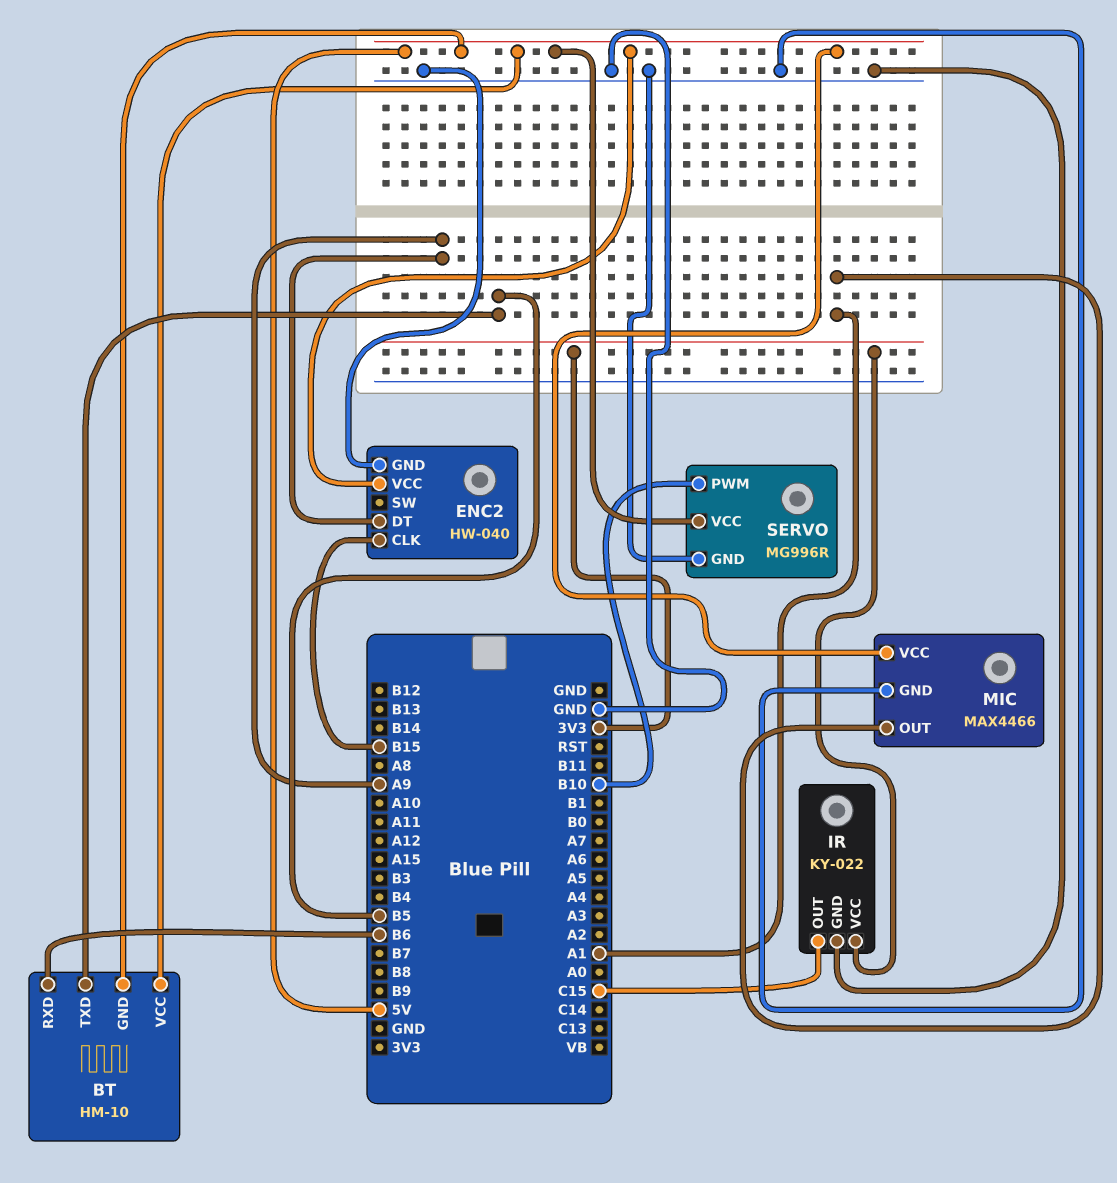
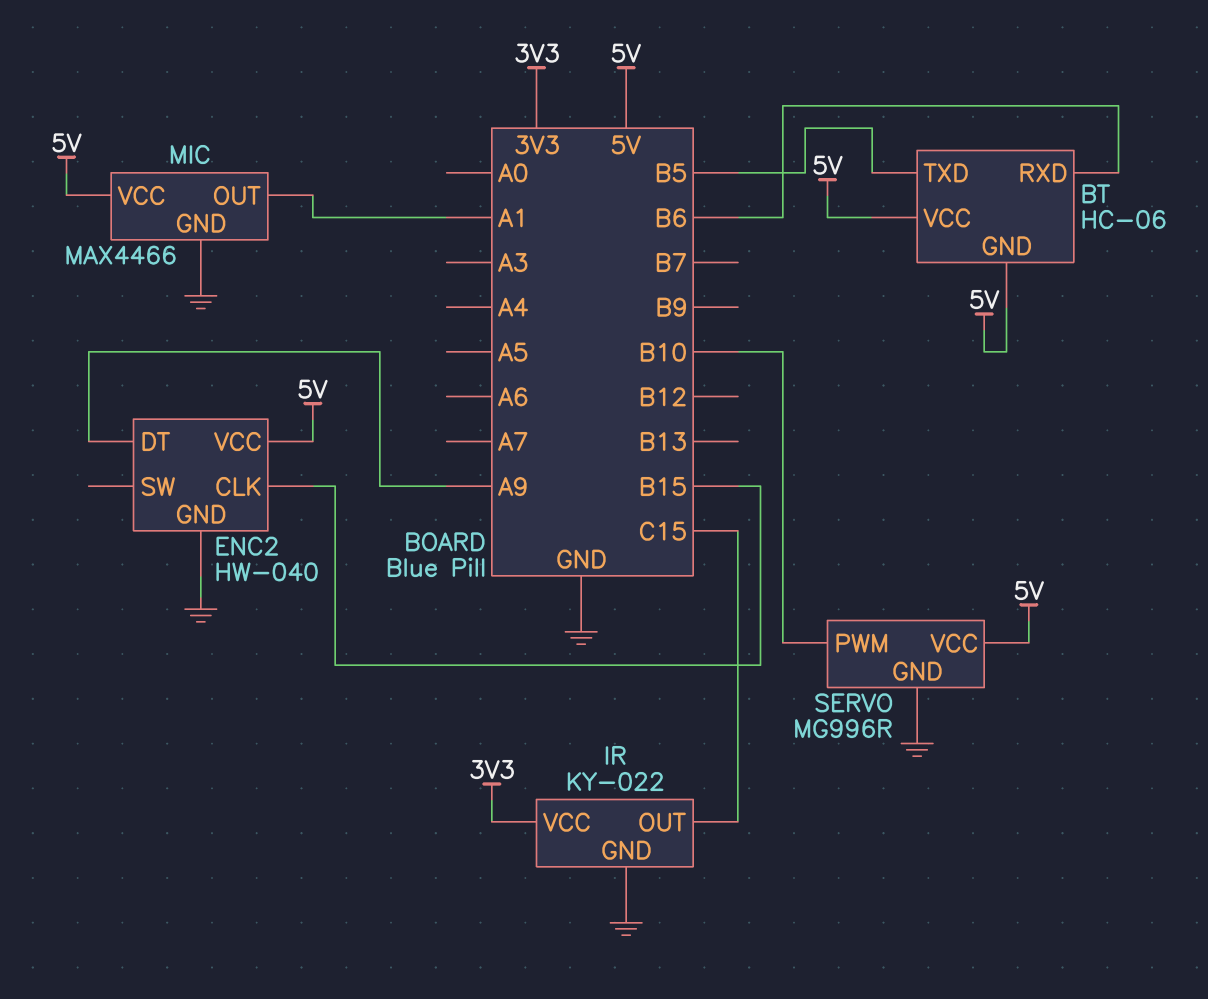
BT: HM-10 -> HC-06

